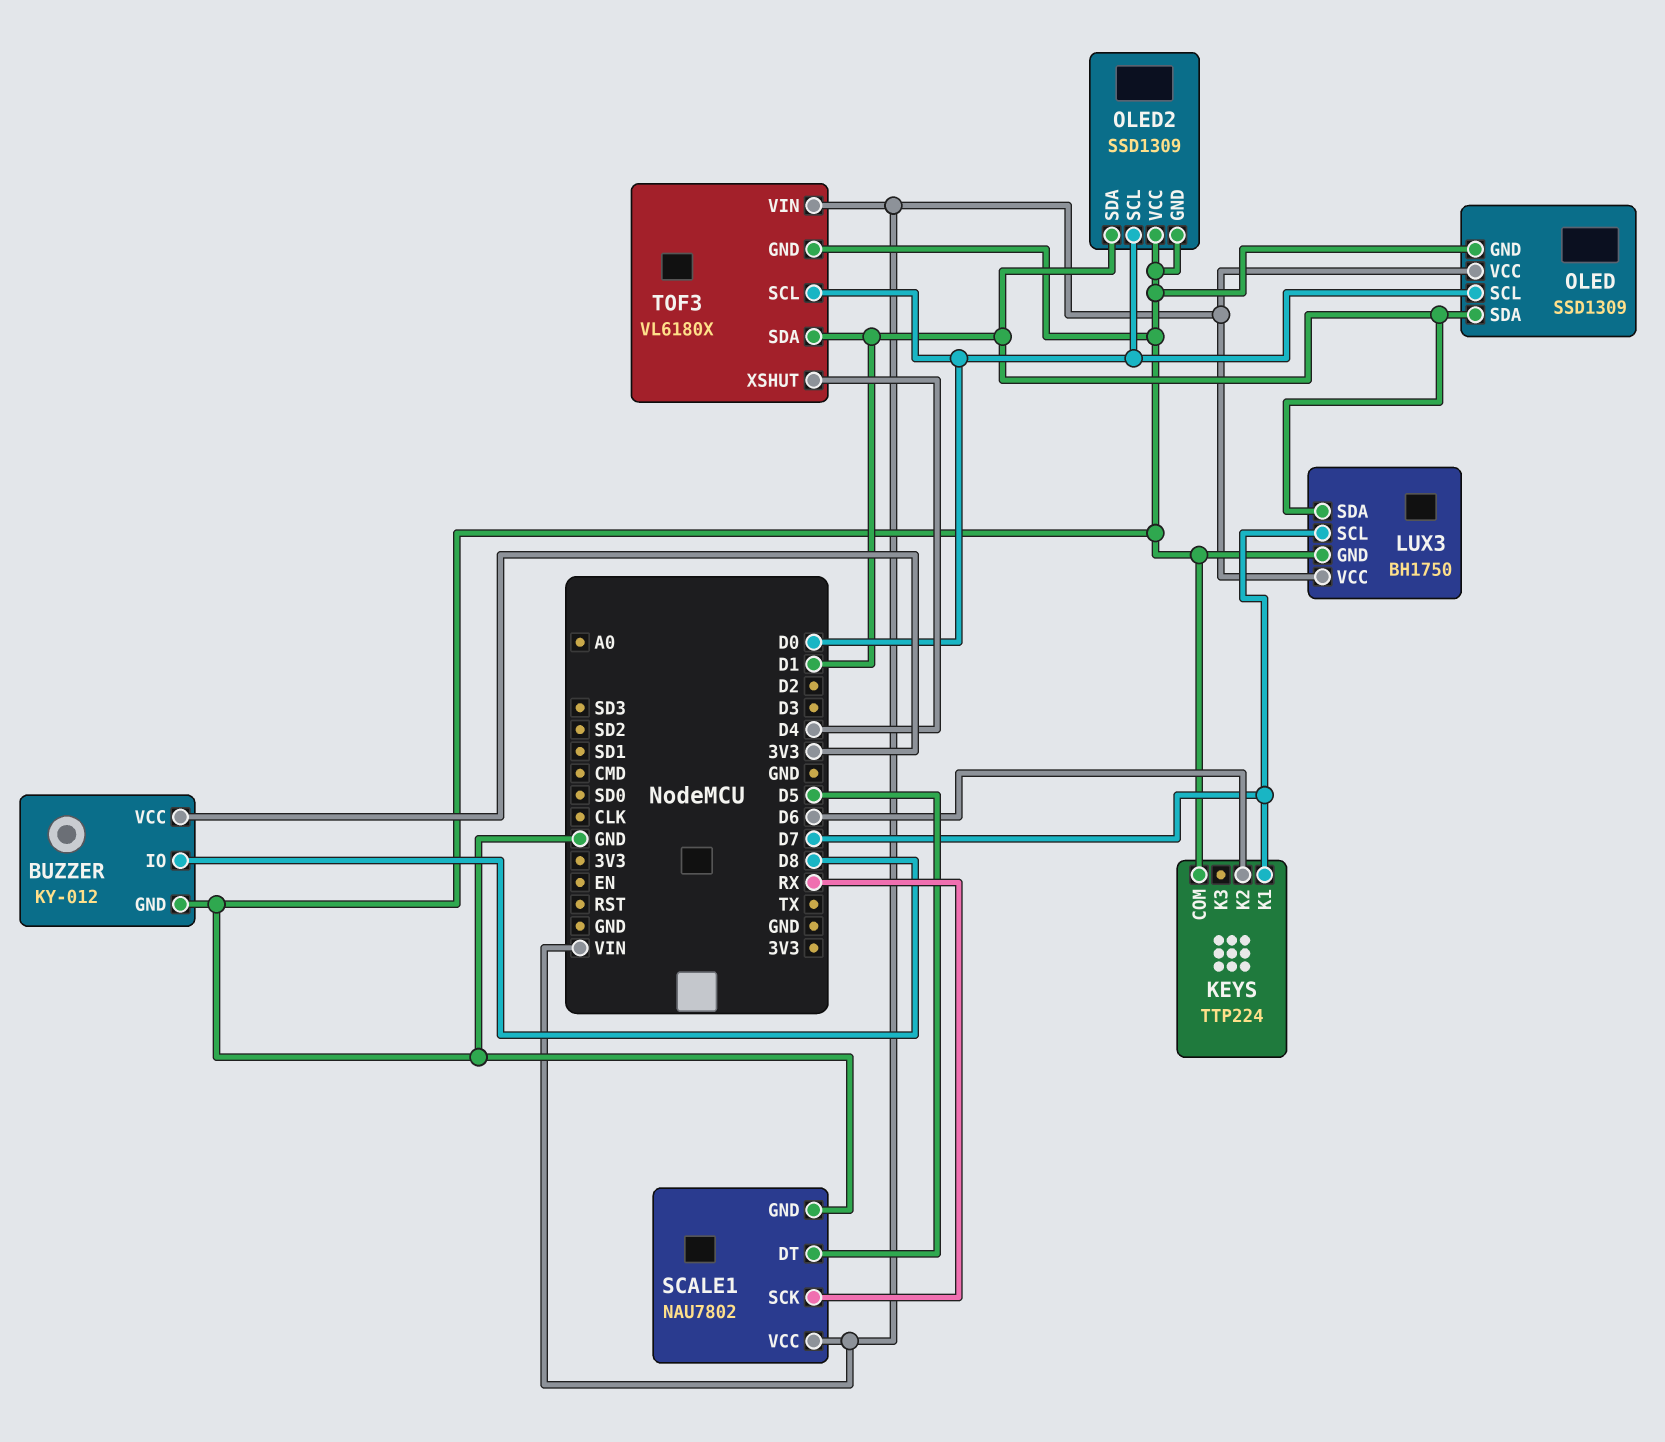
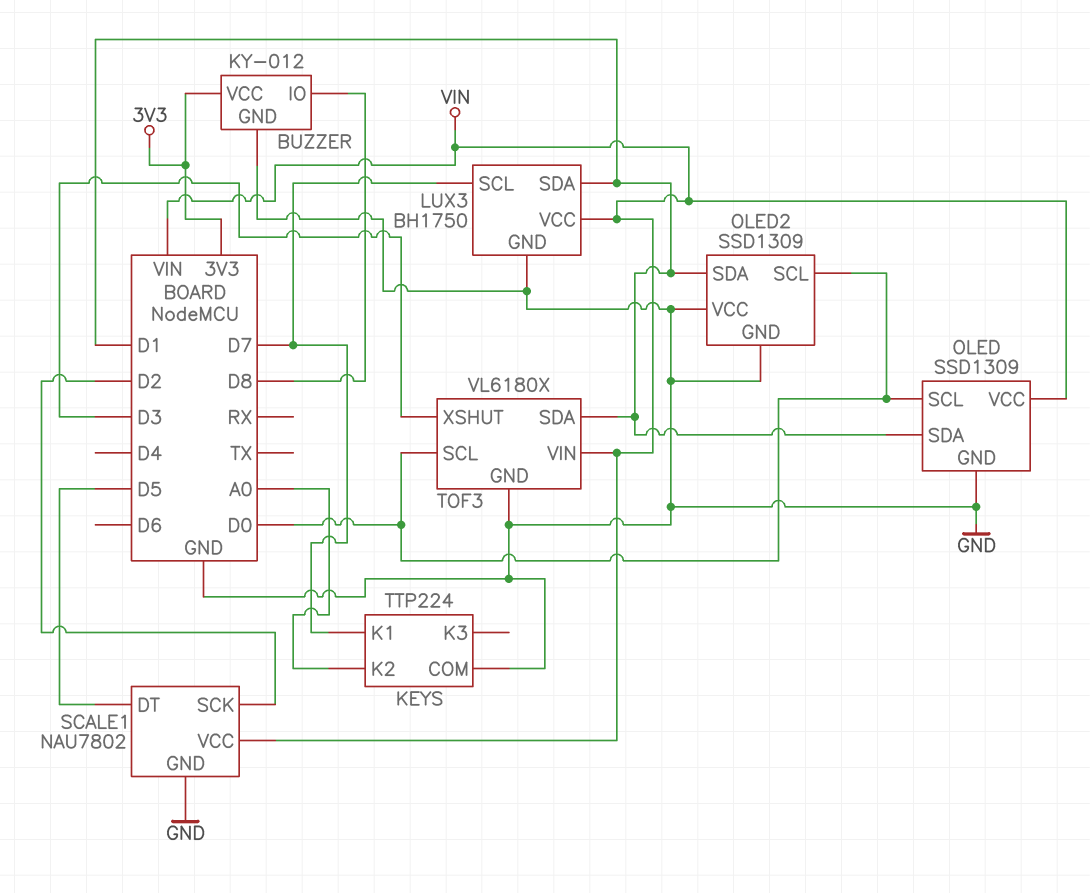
KEYS pin K2: D6 -> A0
SCALE1 pin SCK: RX -> D2
TOF3 pin XSHUT: D4 -> D3

